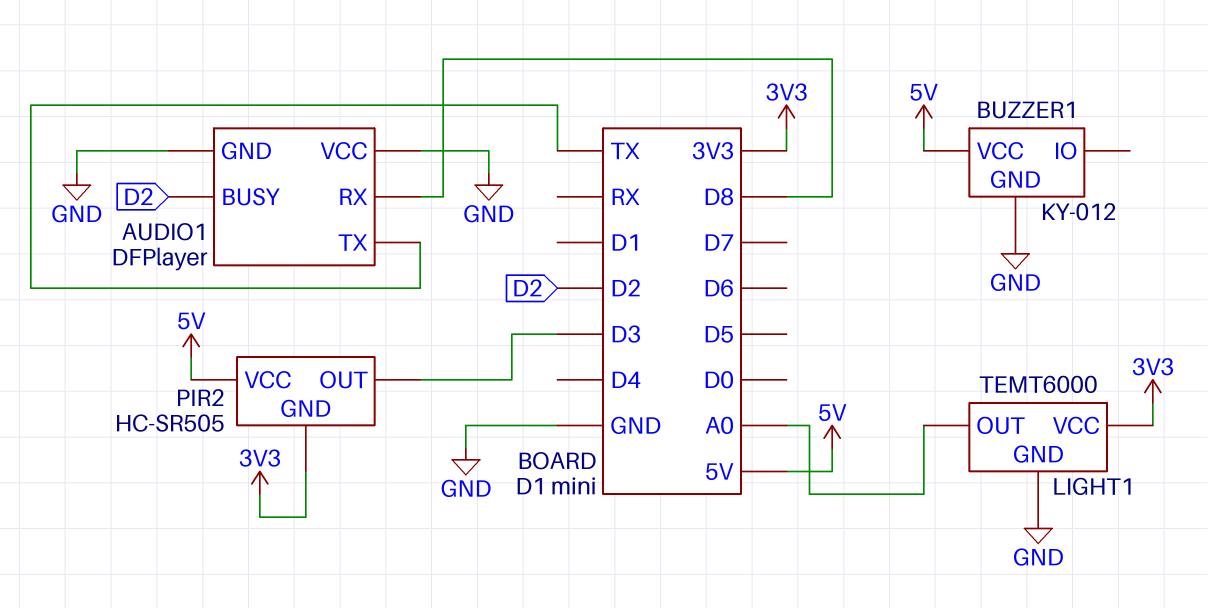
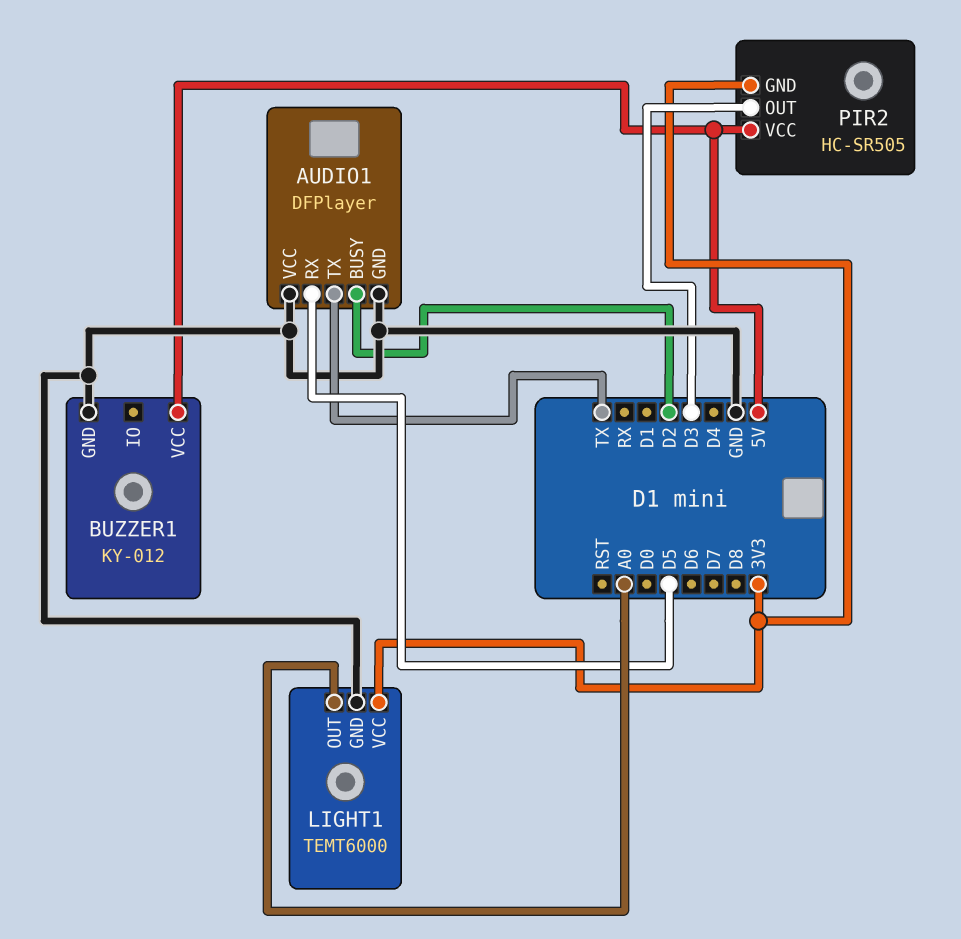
AUDIO1 pin RX: D8 -> D5

